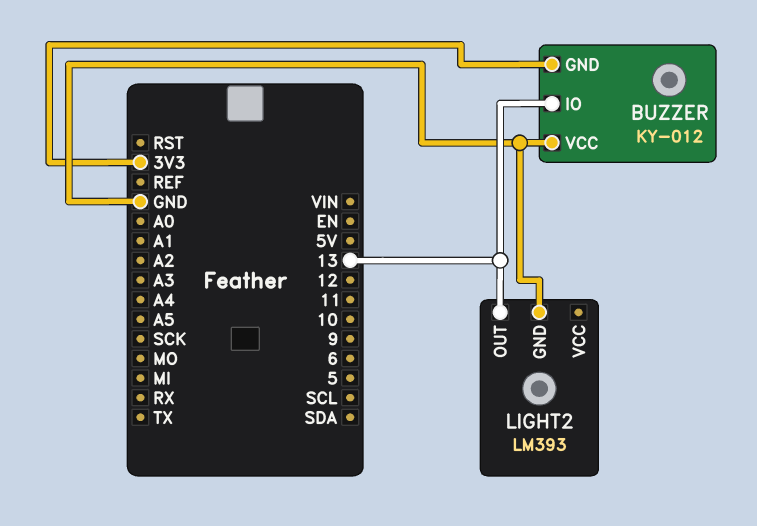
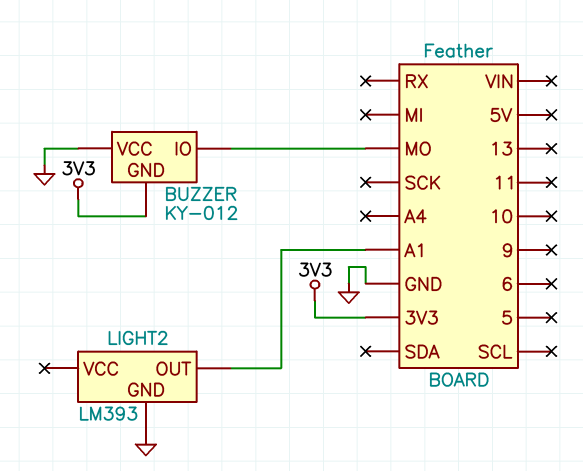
BUZZER pin IO: 13 -> MO
LIGHT2 pin OUT: 13 -> A1

